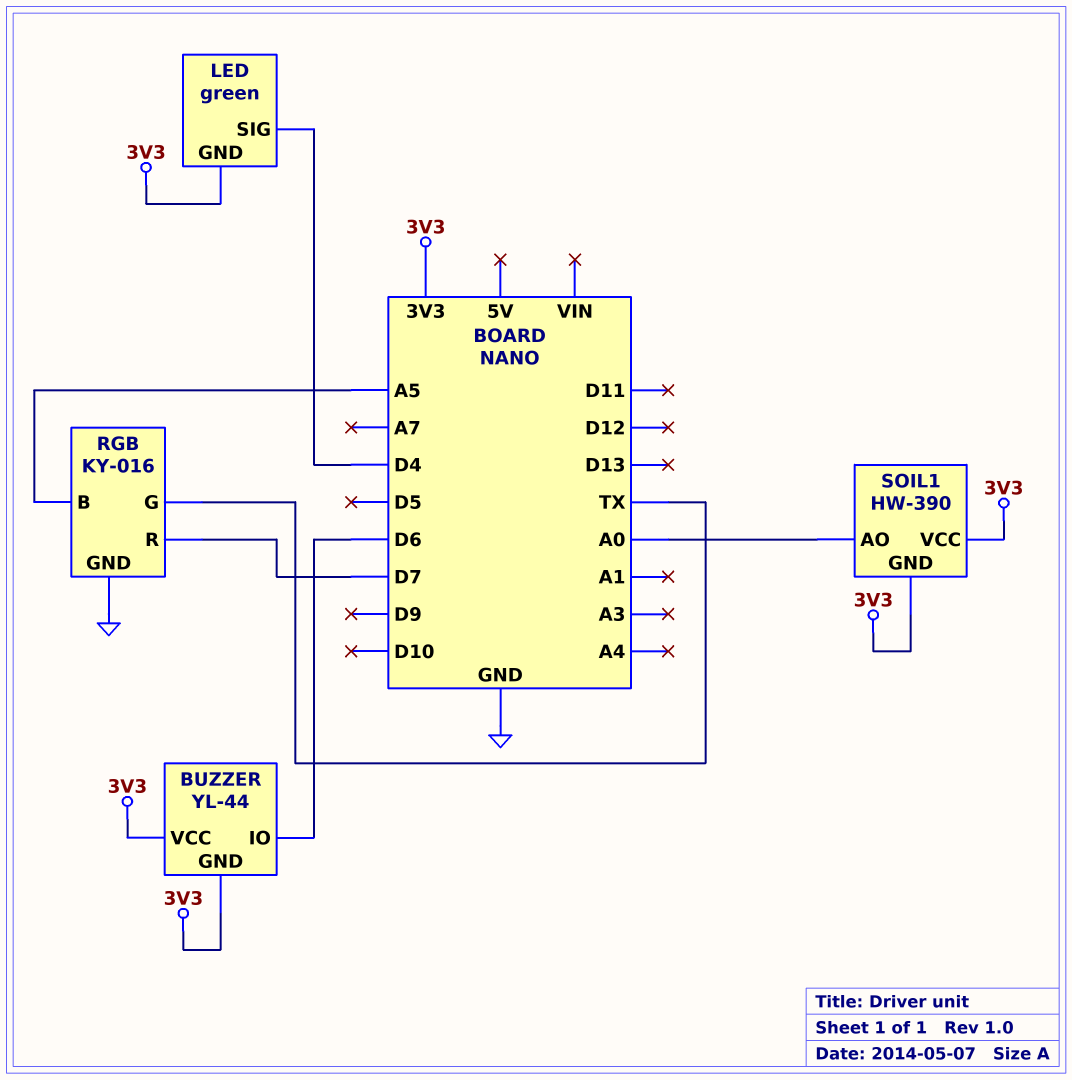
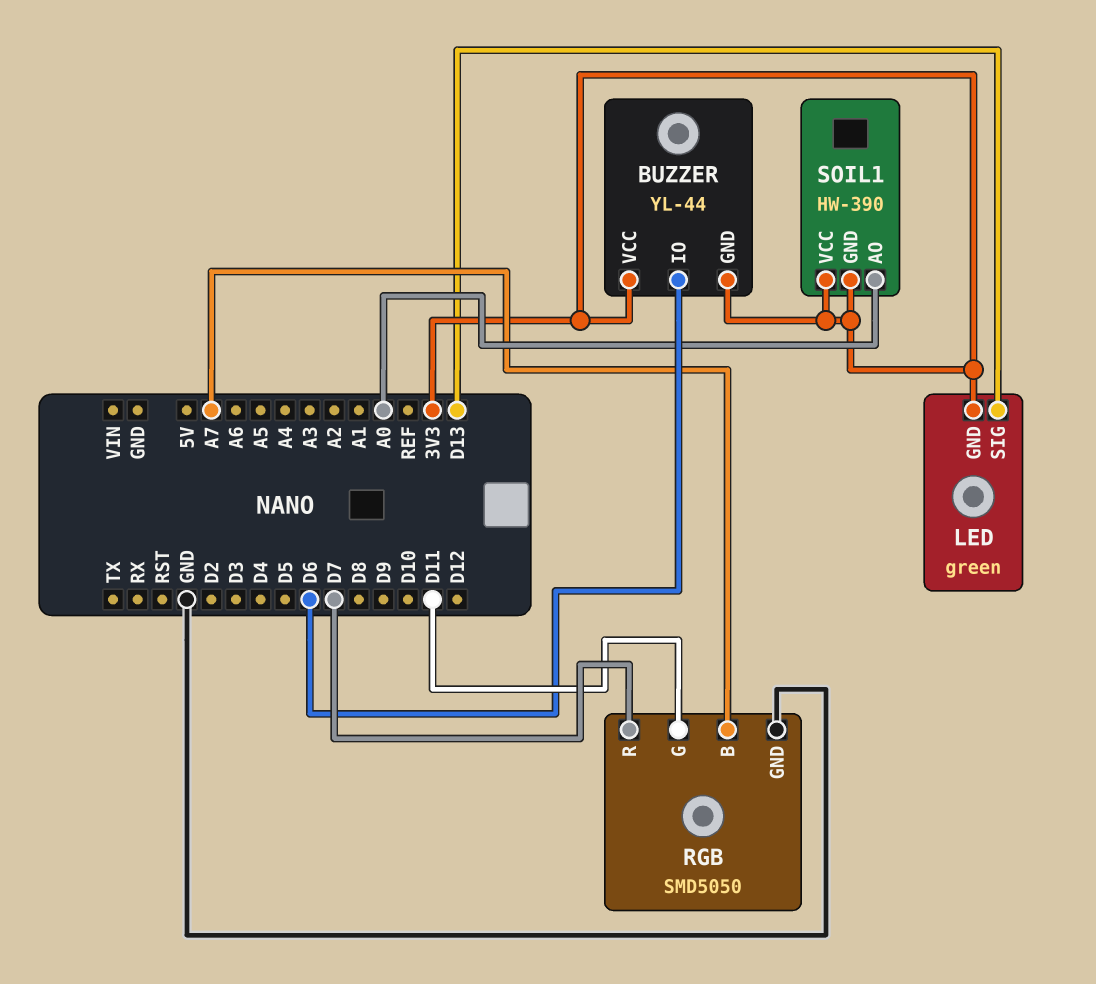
LED pin SIG: D4 -> D13
RGB: KY-016 -> SMD5050
RGB pin B: A5 -> A7
RGB pin G: TX -> D11

